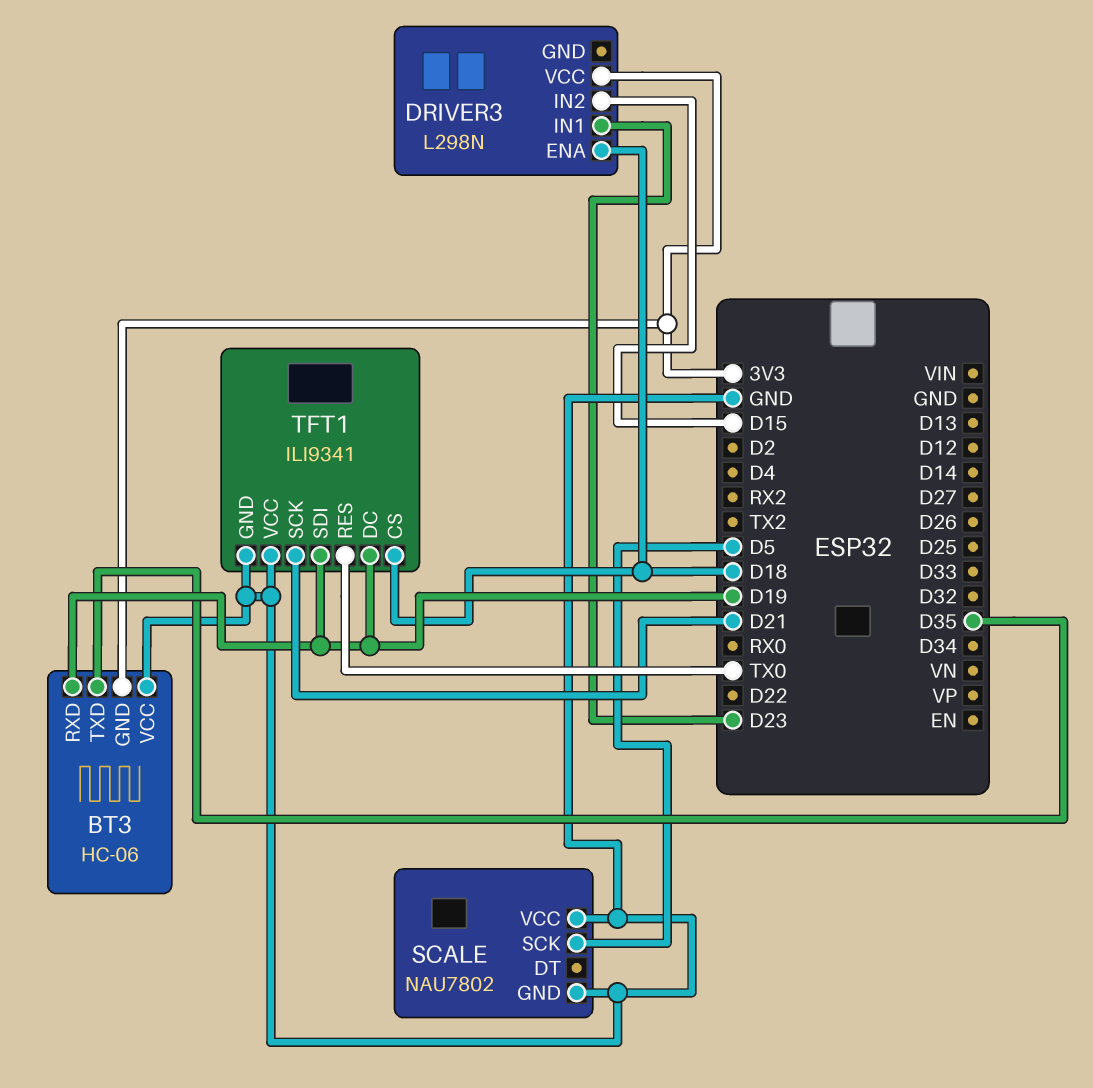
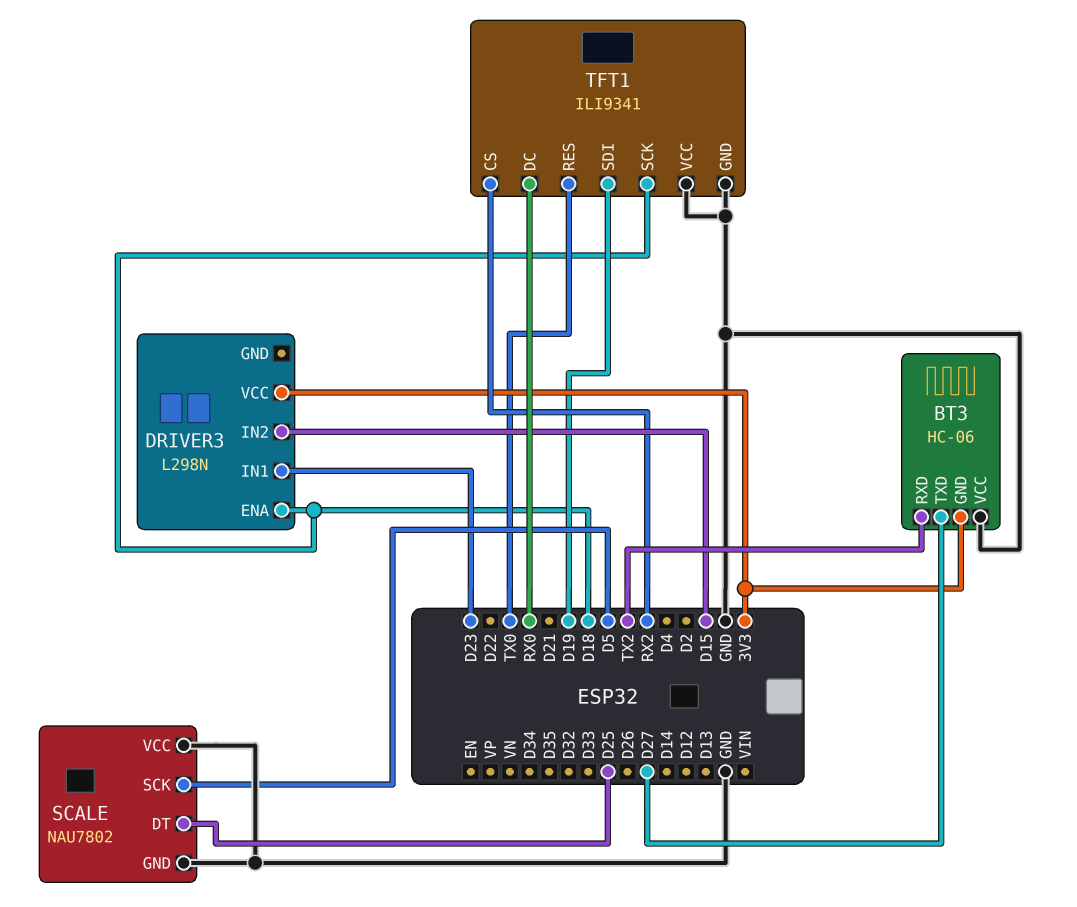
BT3 pin RXD: D19 -> TX2
BT3 pin TXD: D35 -> D27
SCALE pin DT: none -> D25
TFT1 pin CS: D18 -> RX2
TFT1 pin DC: D19 -> RX0
TFT1 pin SCK: D21 -> D18

